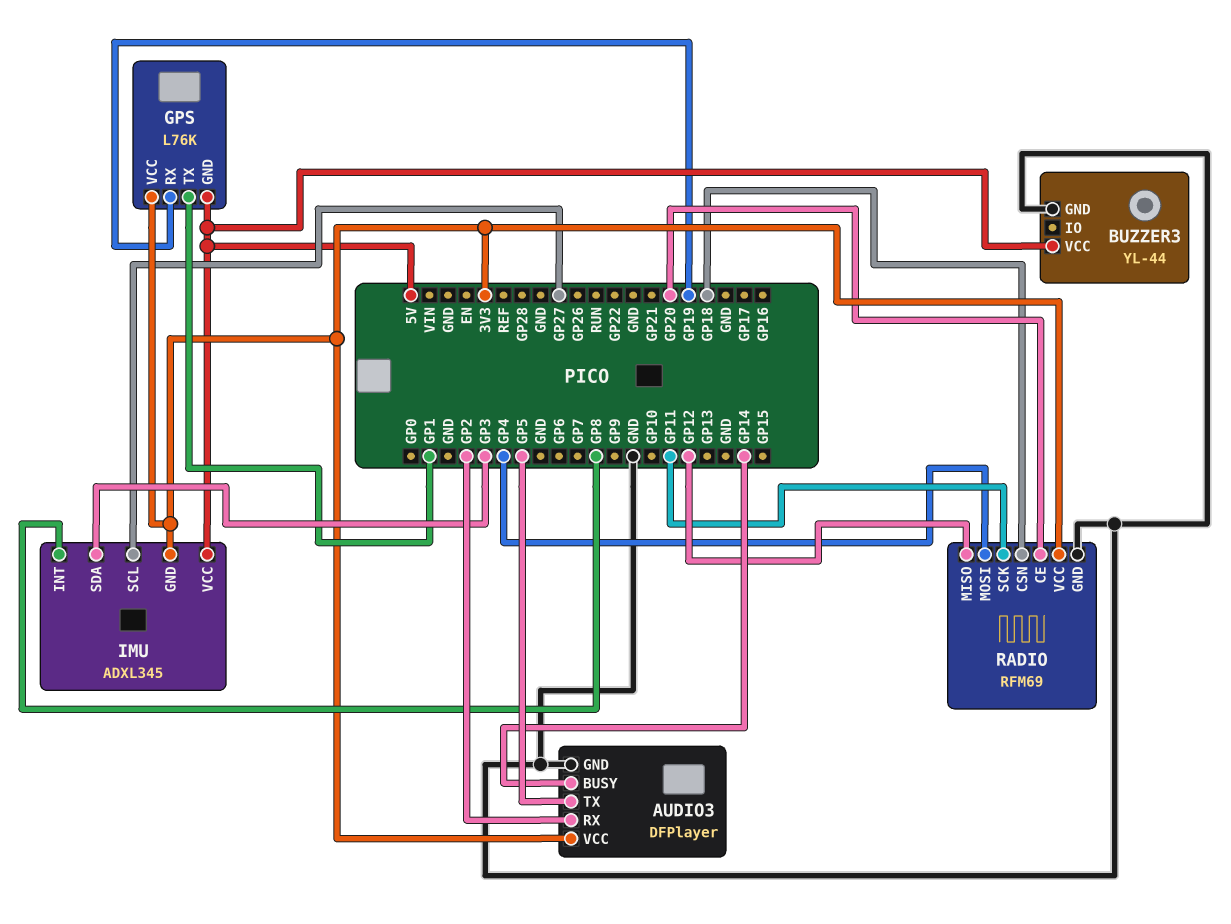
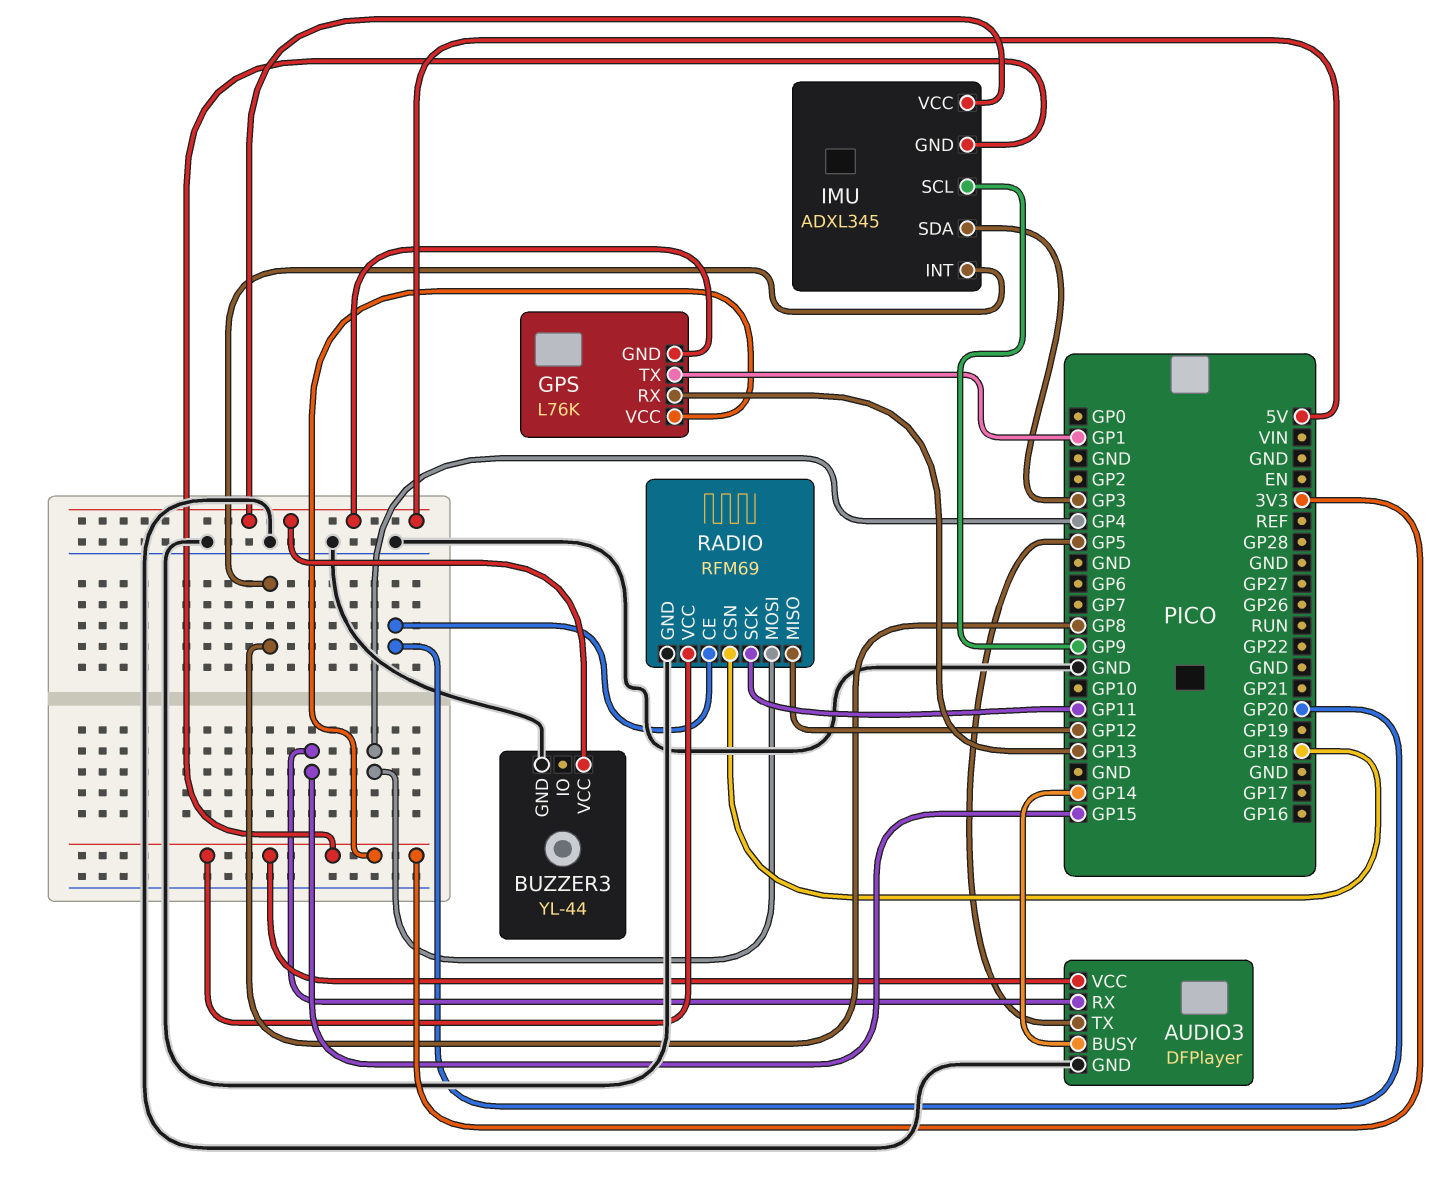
AUDIO3 pin RX: GP2 -> GP15
GPS pin RX: GP19 -> GP13
IMU pin SCL: GP27 -> GP9

